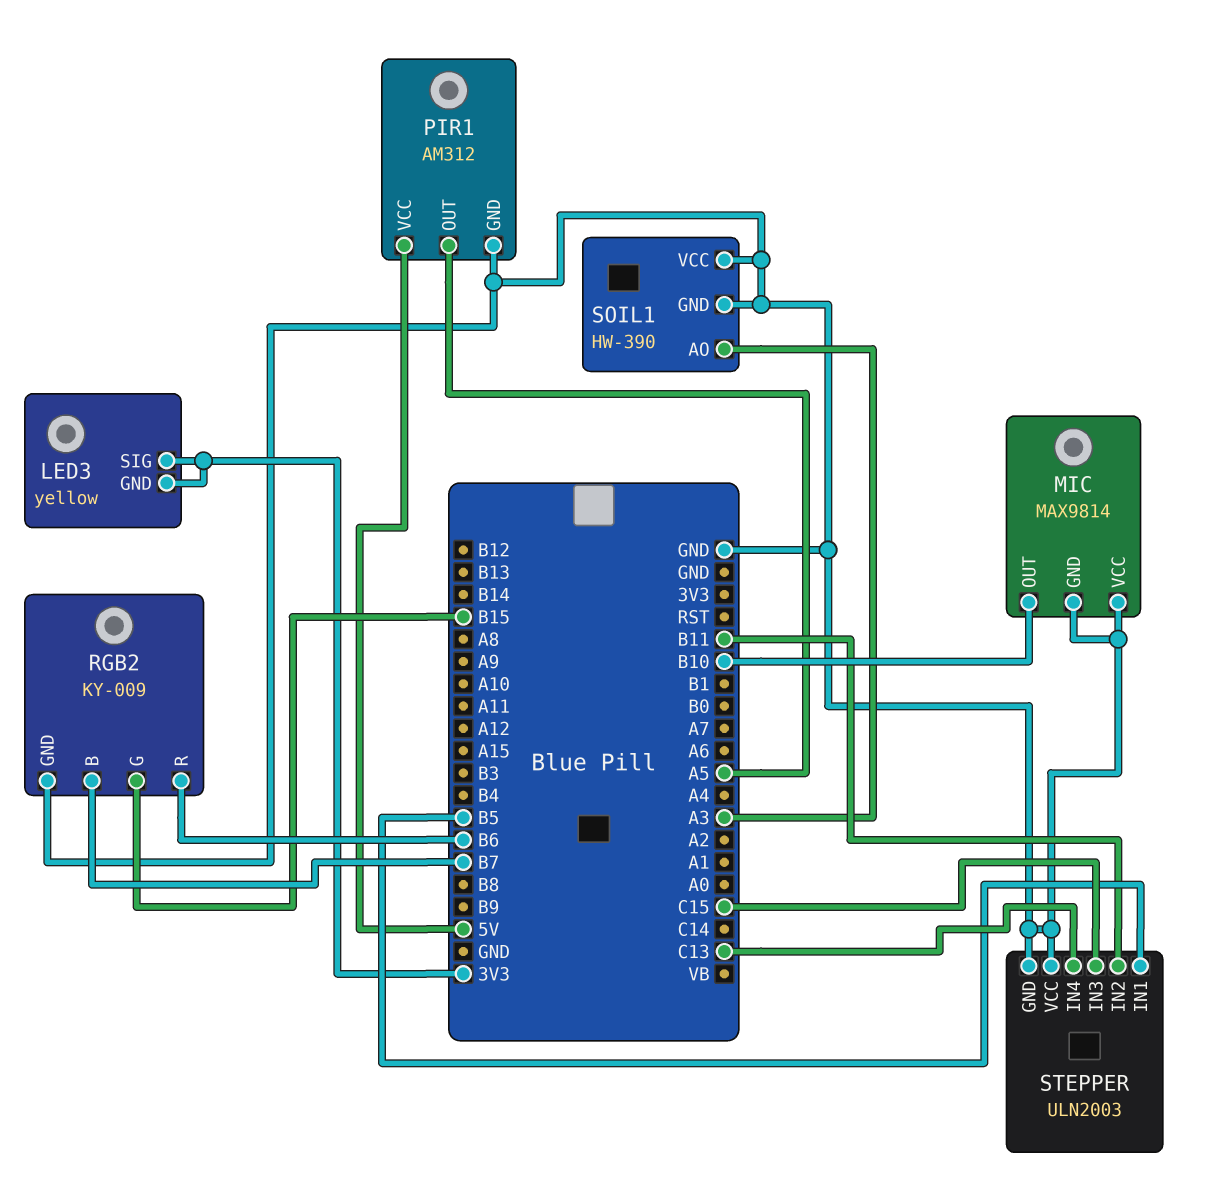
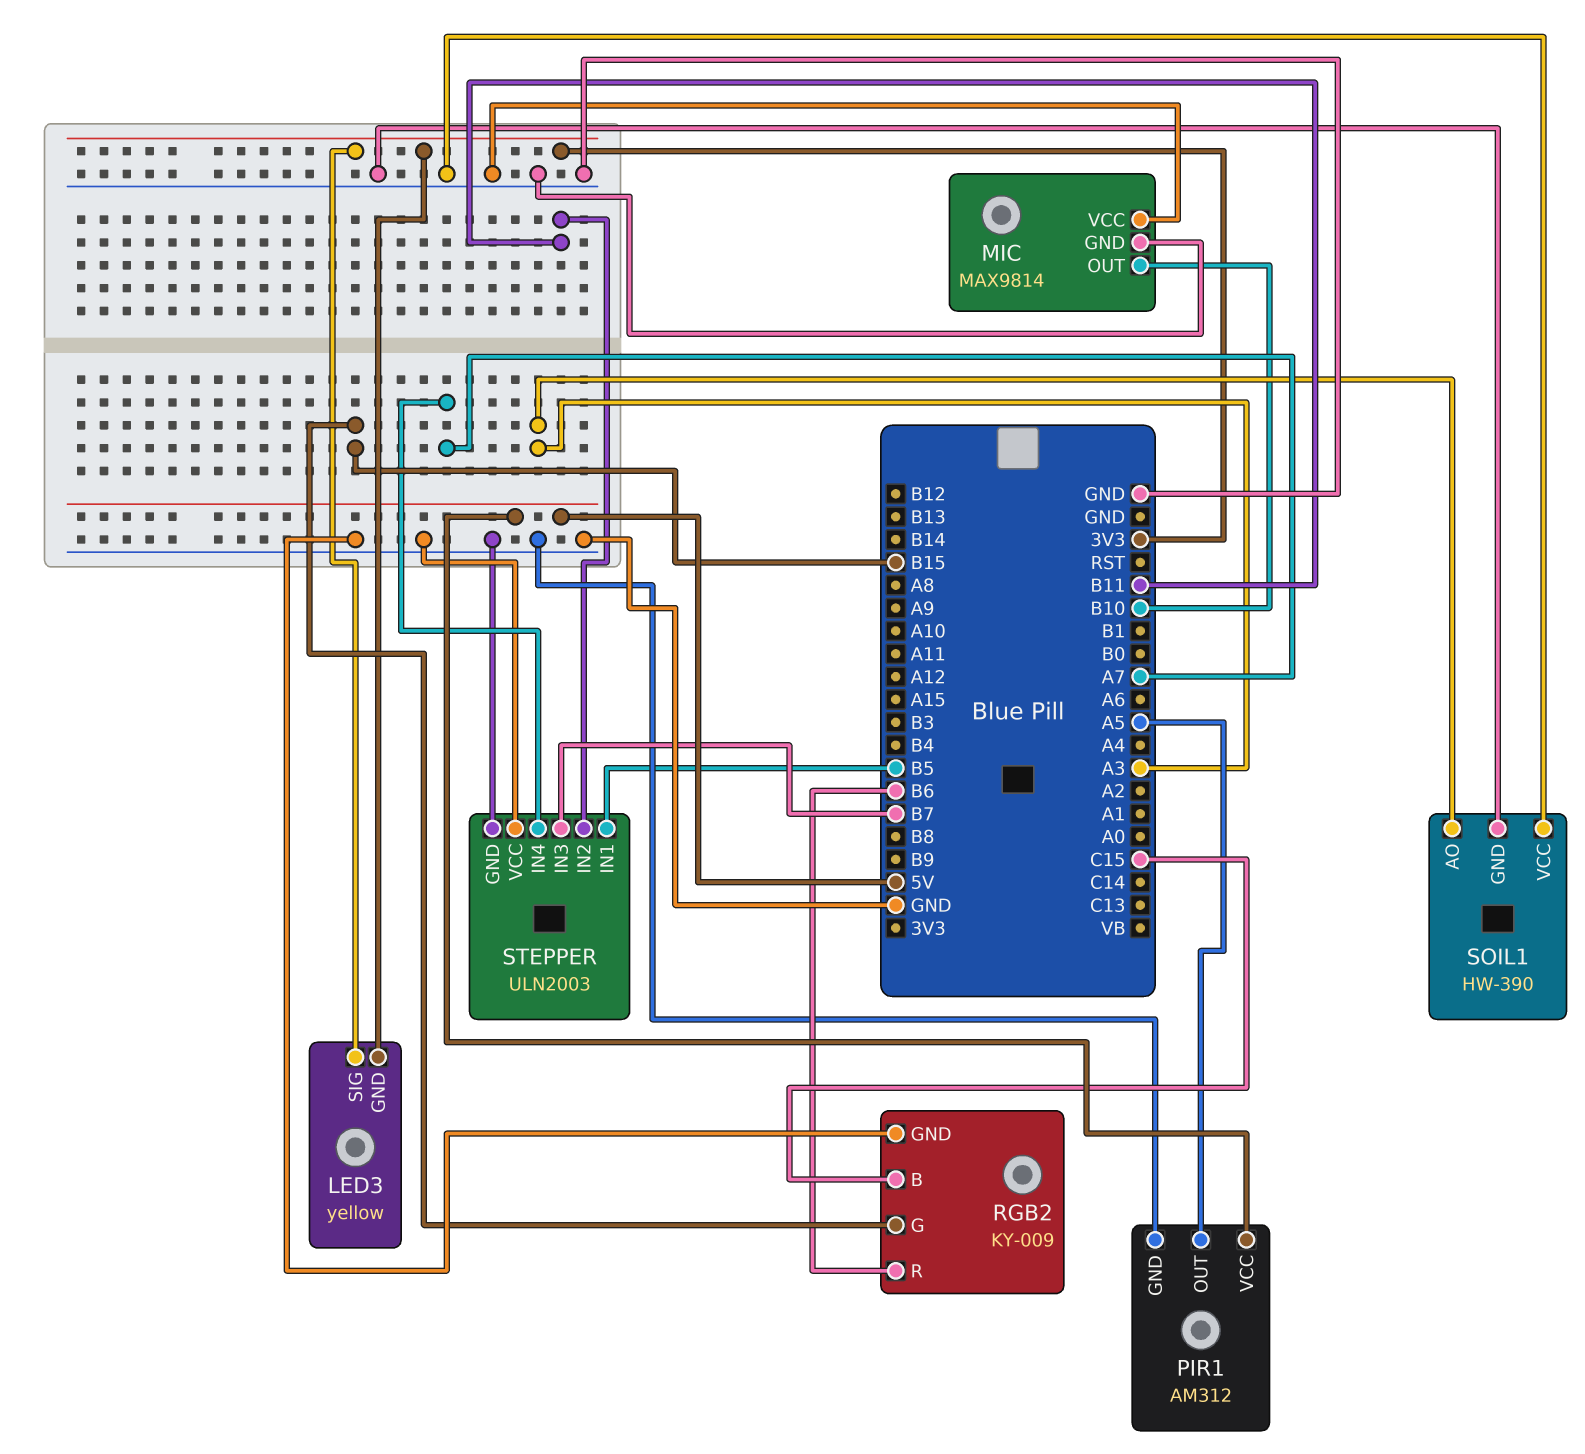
RGB2 pin B: B7 -> C15
STEPPER pin IN3: C15 -> B7
STEPPER pin IN4: C13 -> A7

